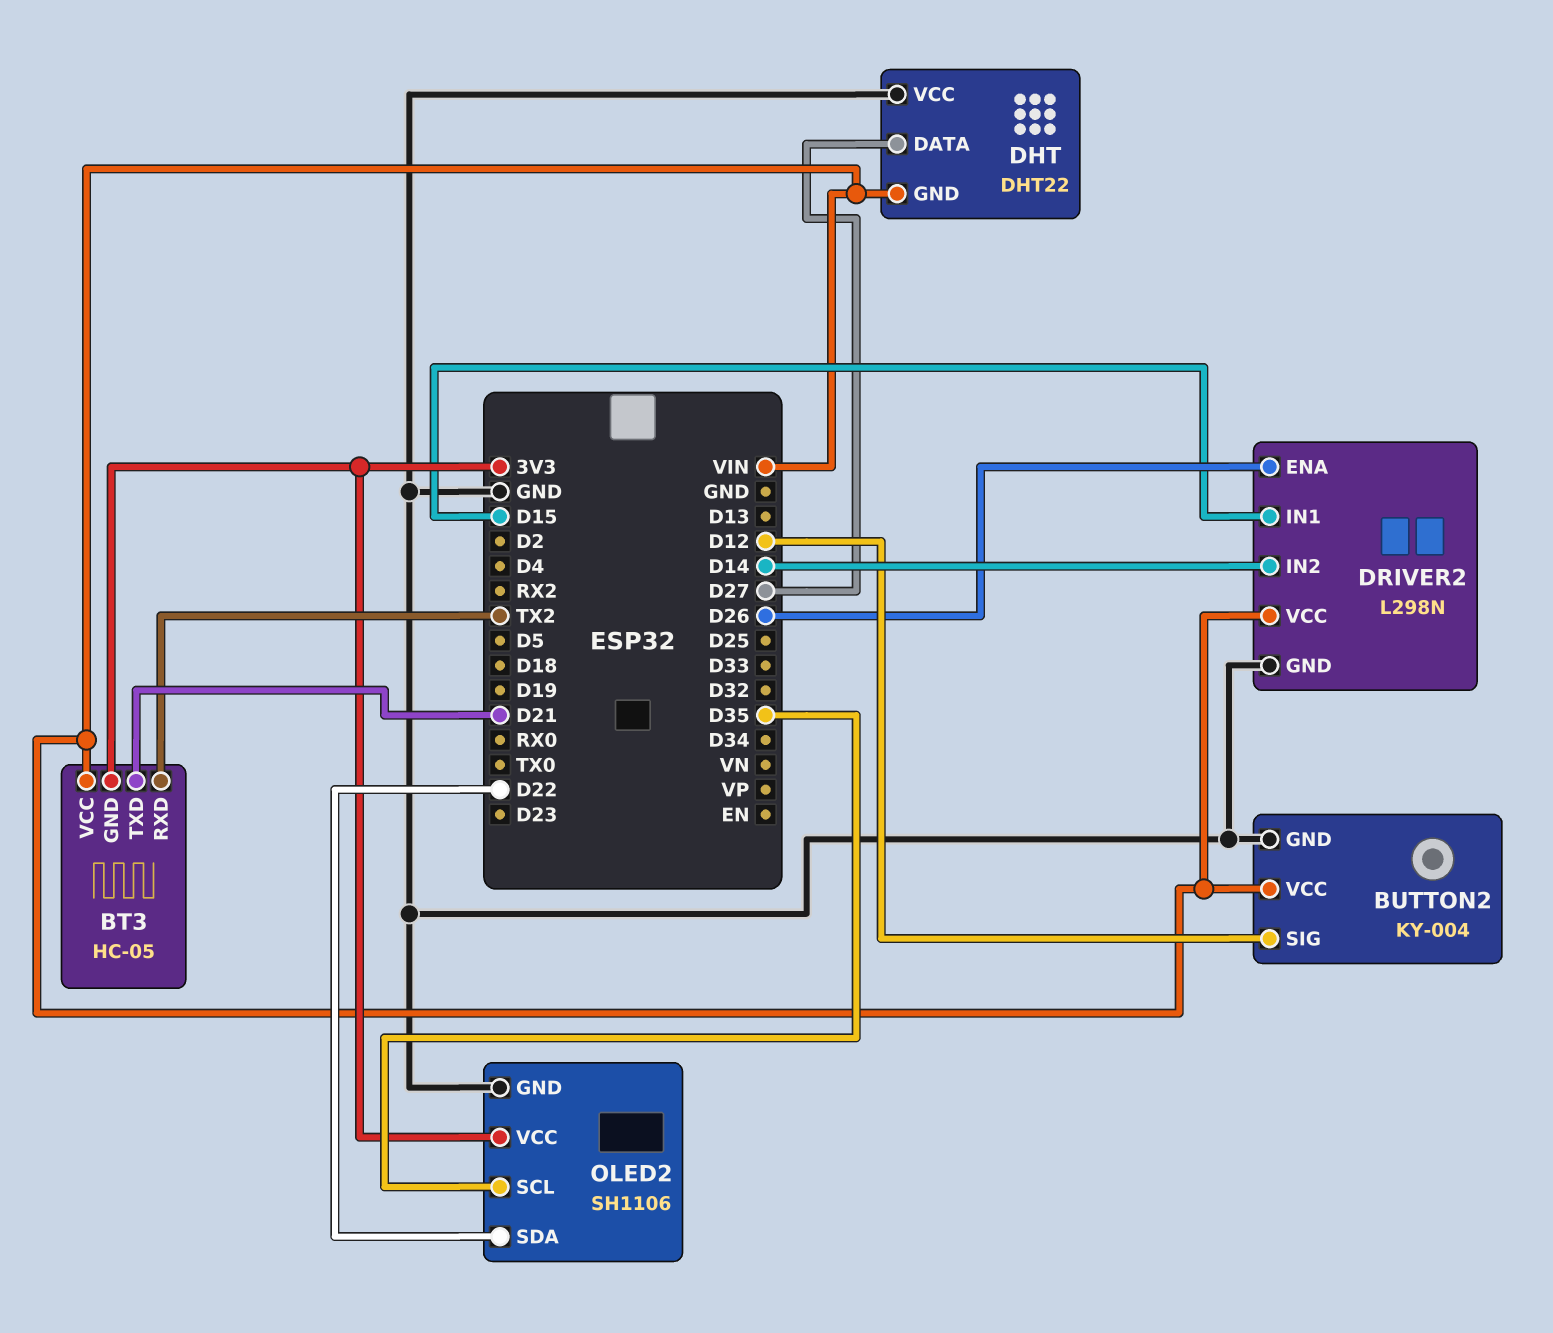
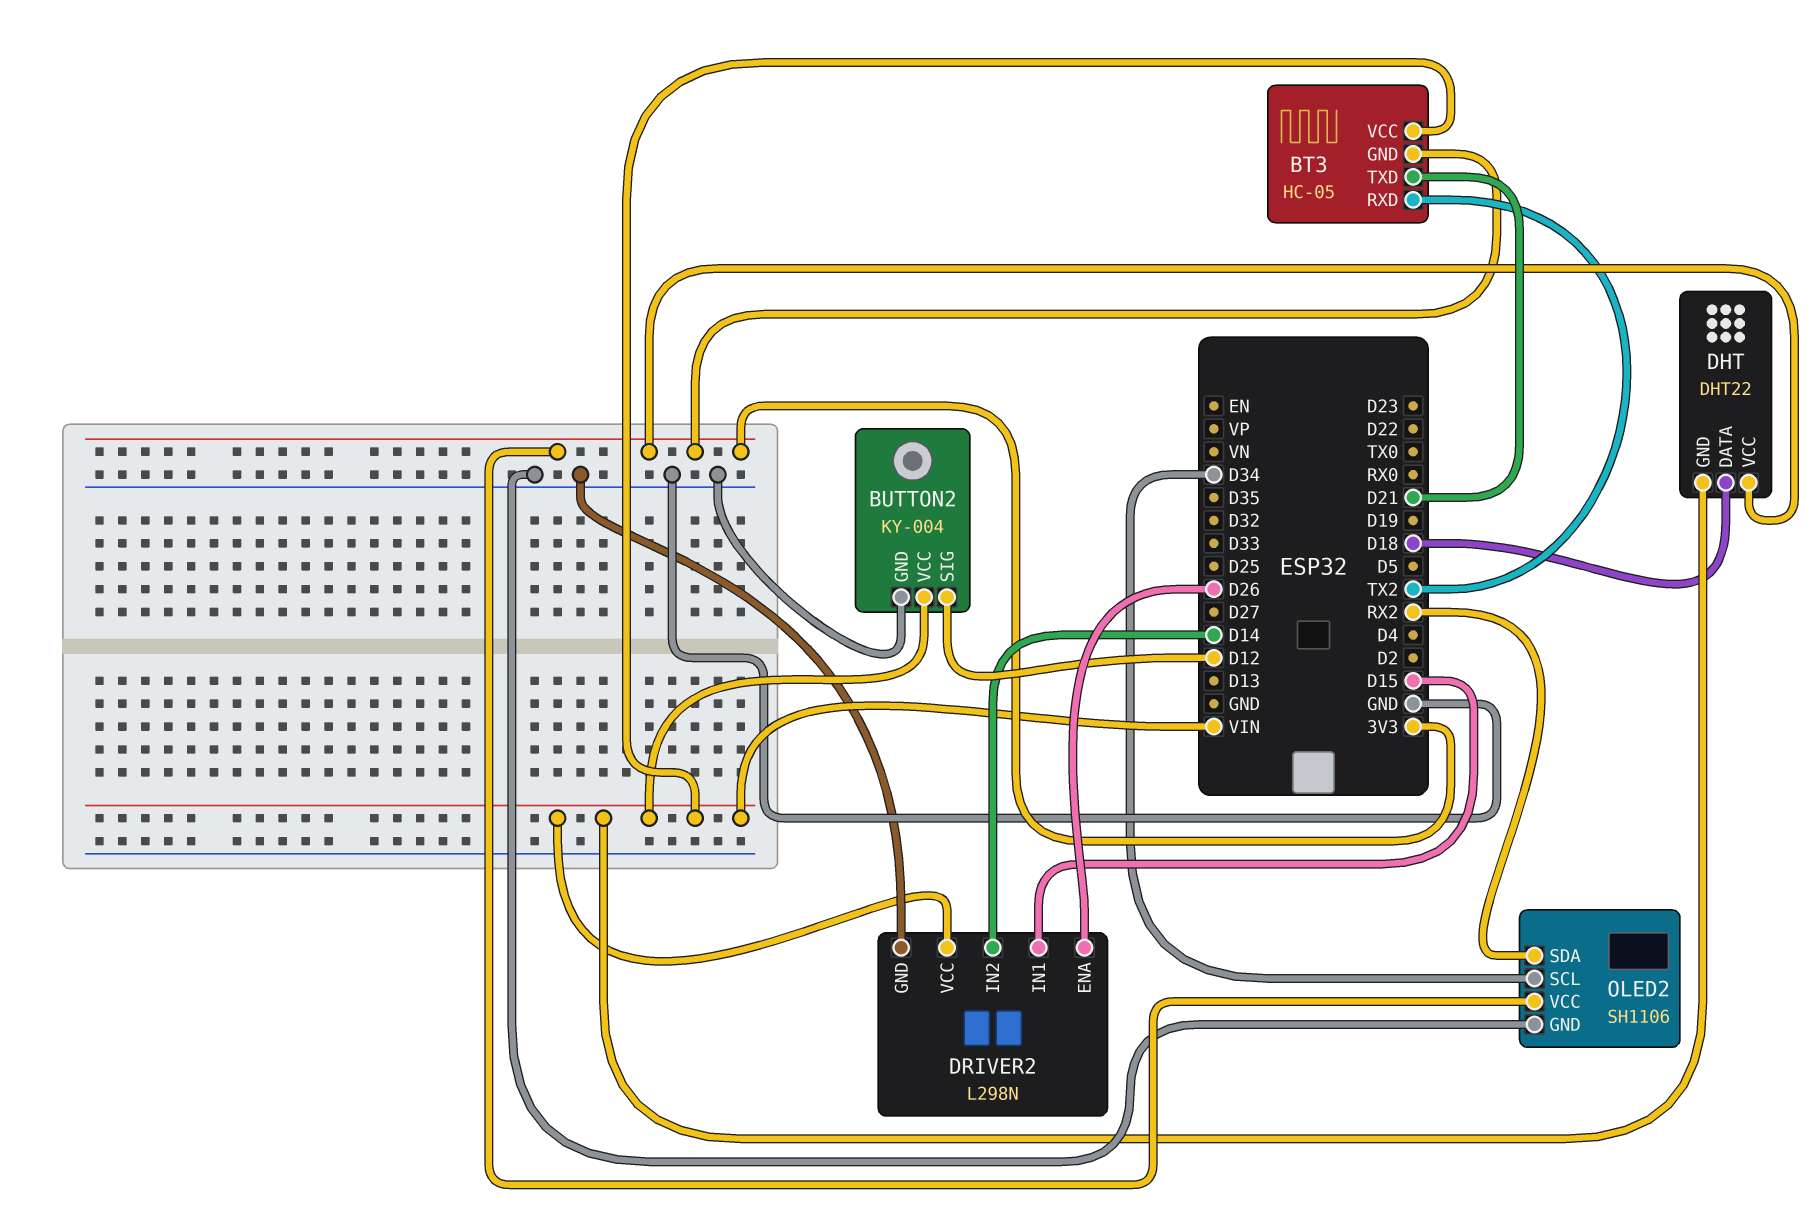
DHT pin DATA: D27 -> D18
DHT pin VCC: GND -> 3V3
OLED2 pin SCL: D35 -> D34
OLED2 pin SDA: D22 -> RX2

